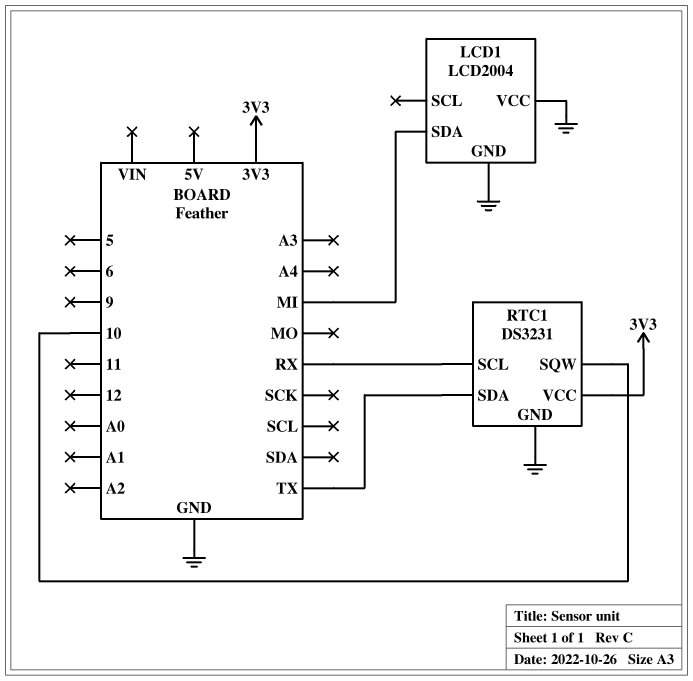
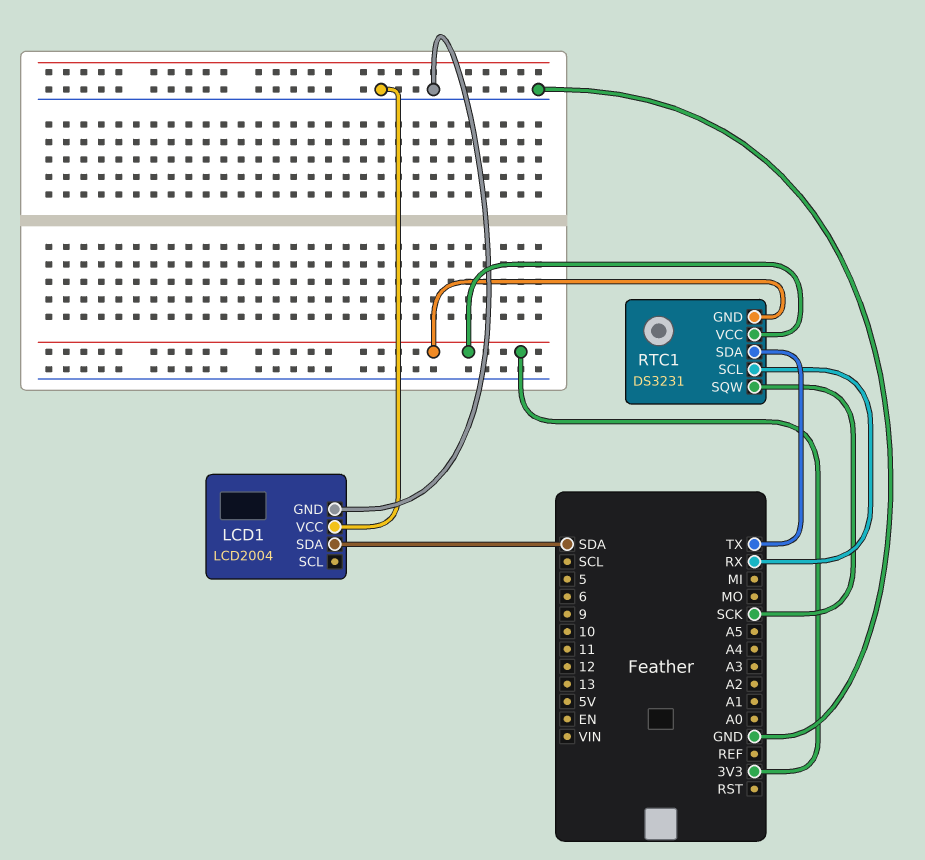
LCD1 pin SDA: MI -> SDA
RTC1 pin GND: GND -> 3V3
RTC1 pin SQW: 10 -> SCK

